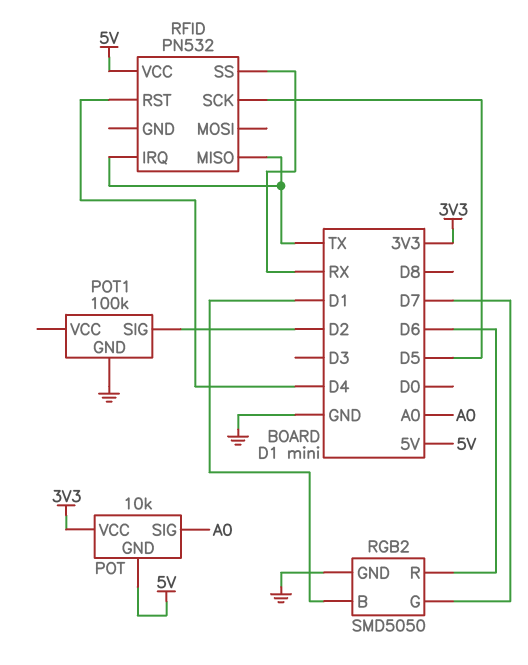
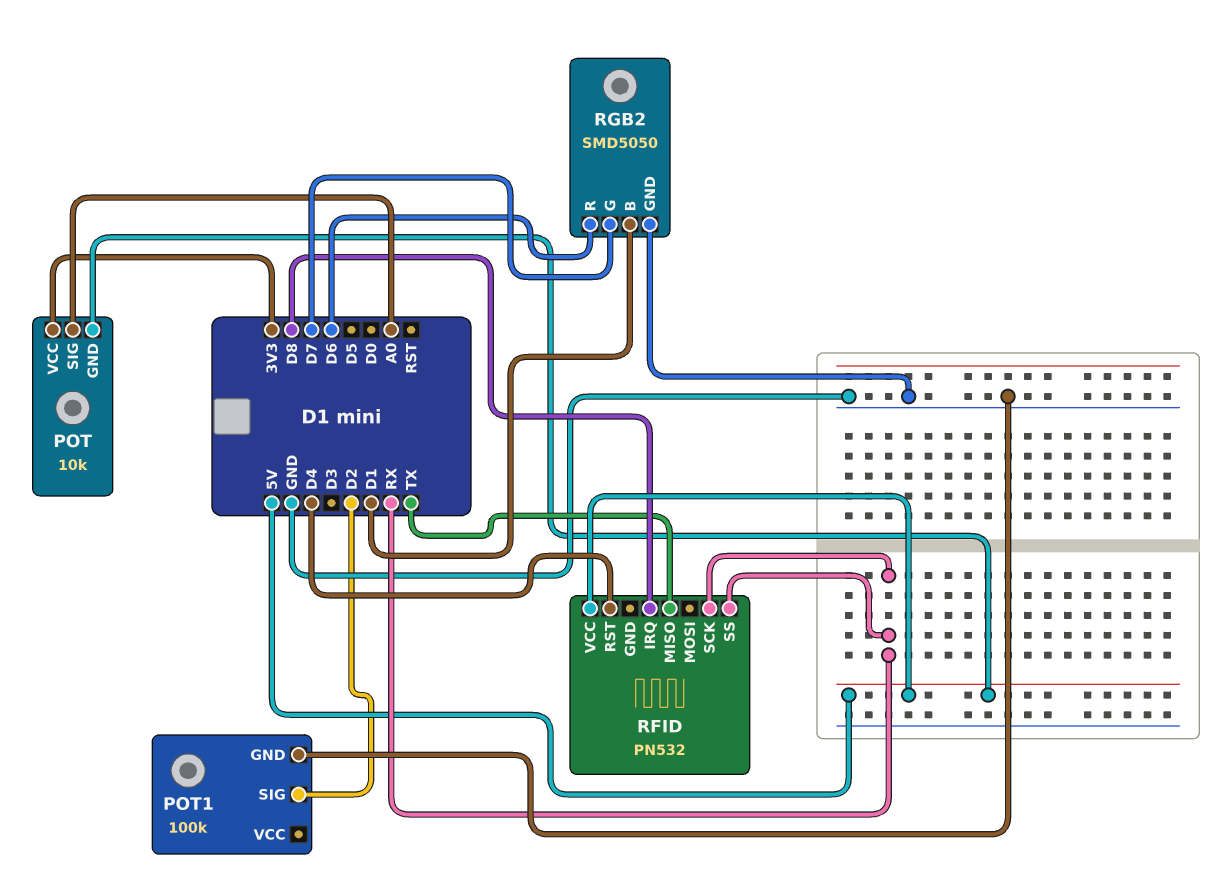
RFID pin IRQ: TX -> D8
RFID pin SCK: D5 -> RX

